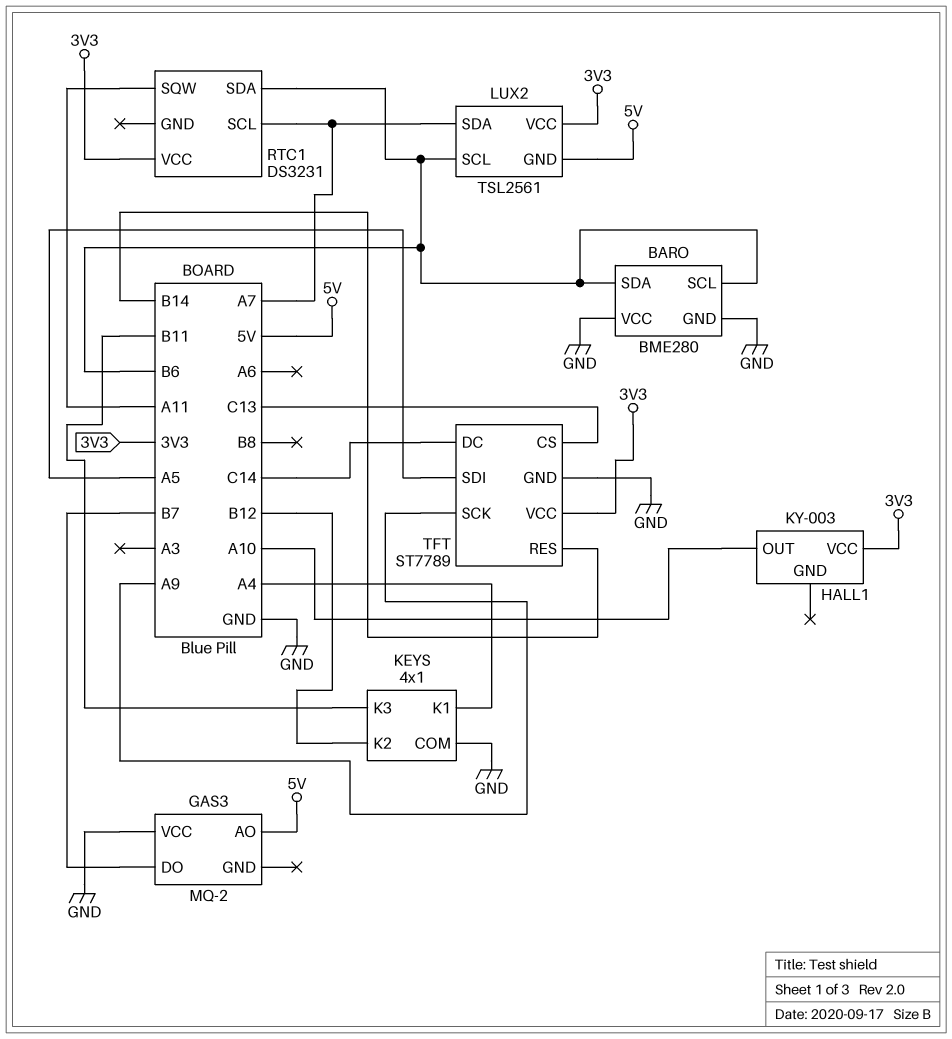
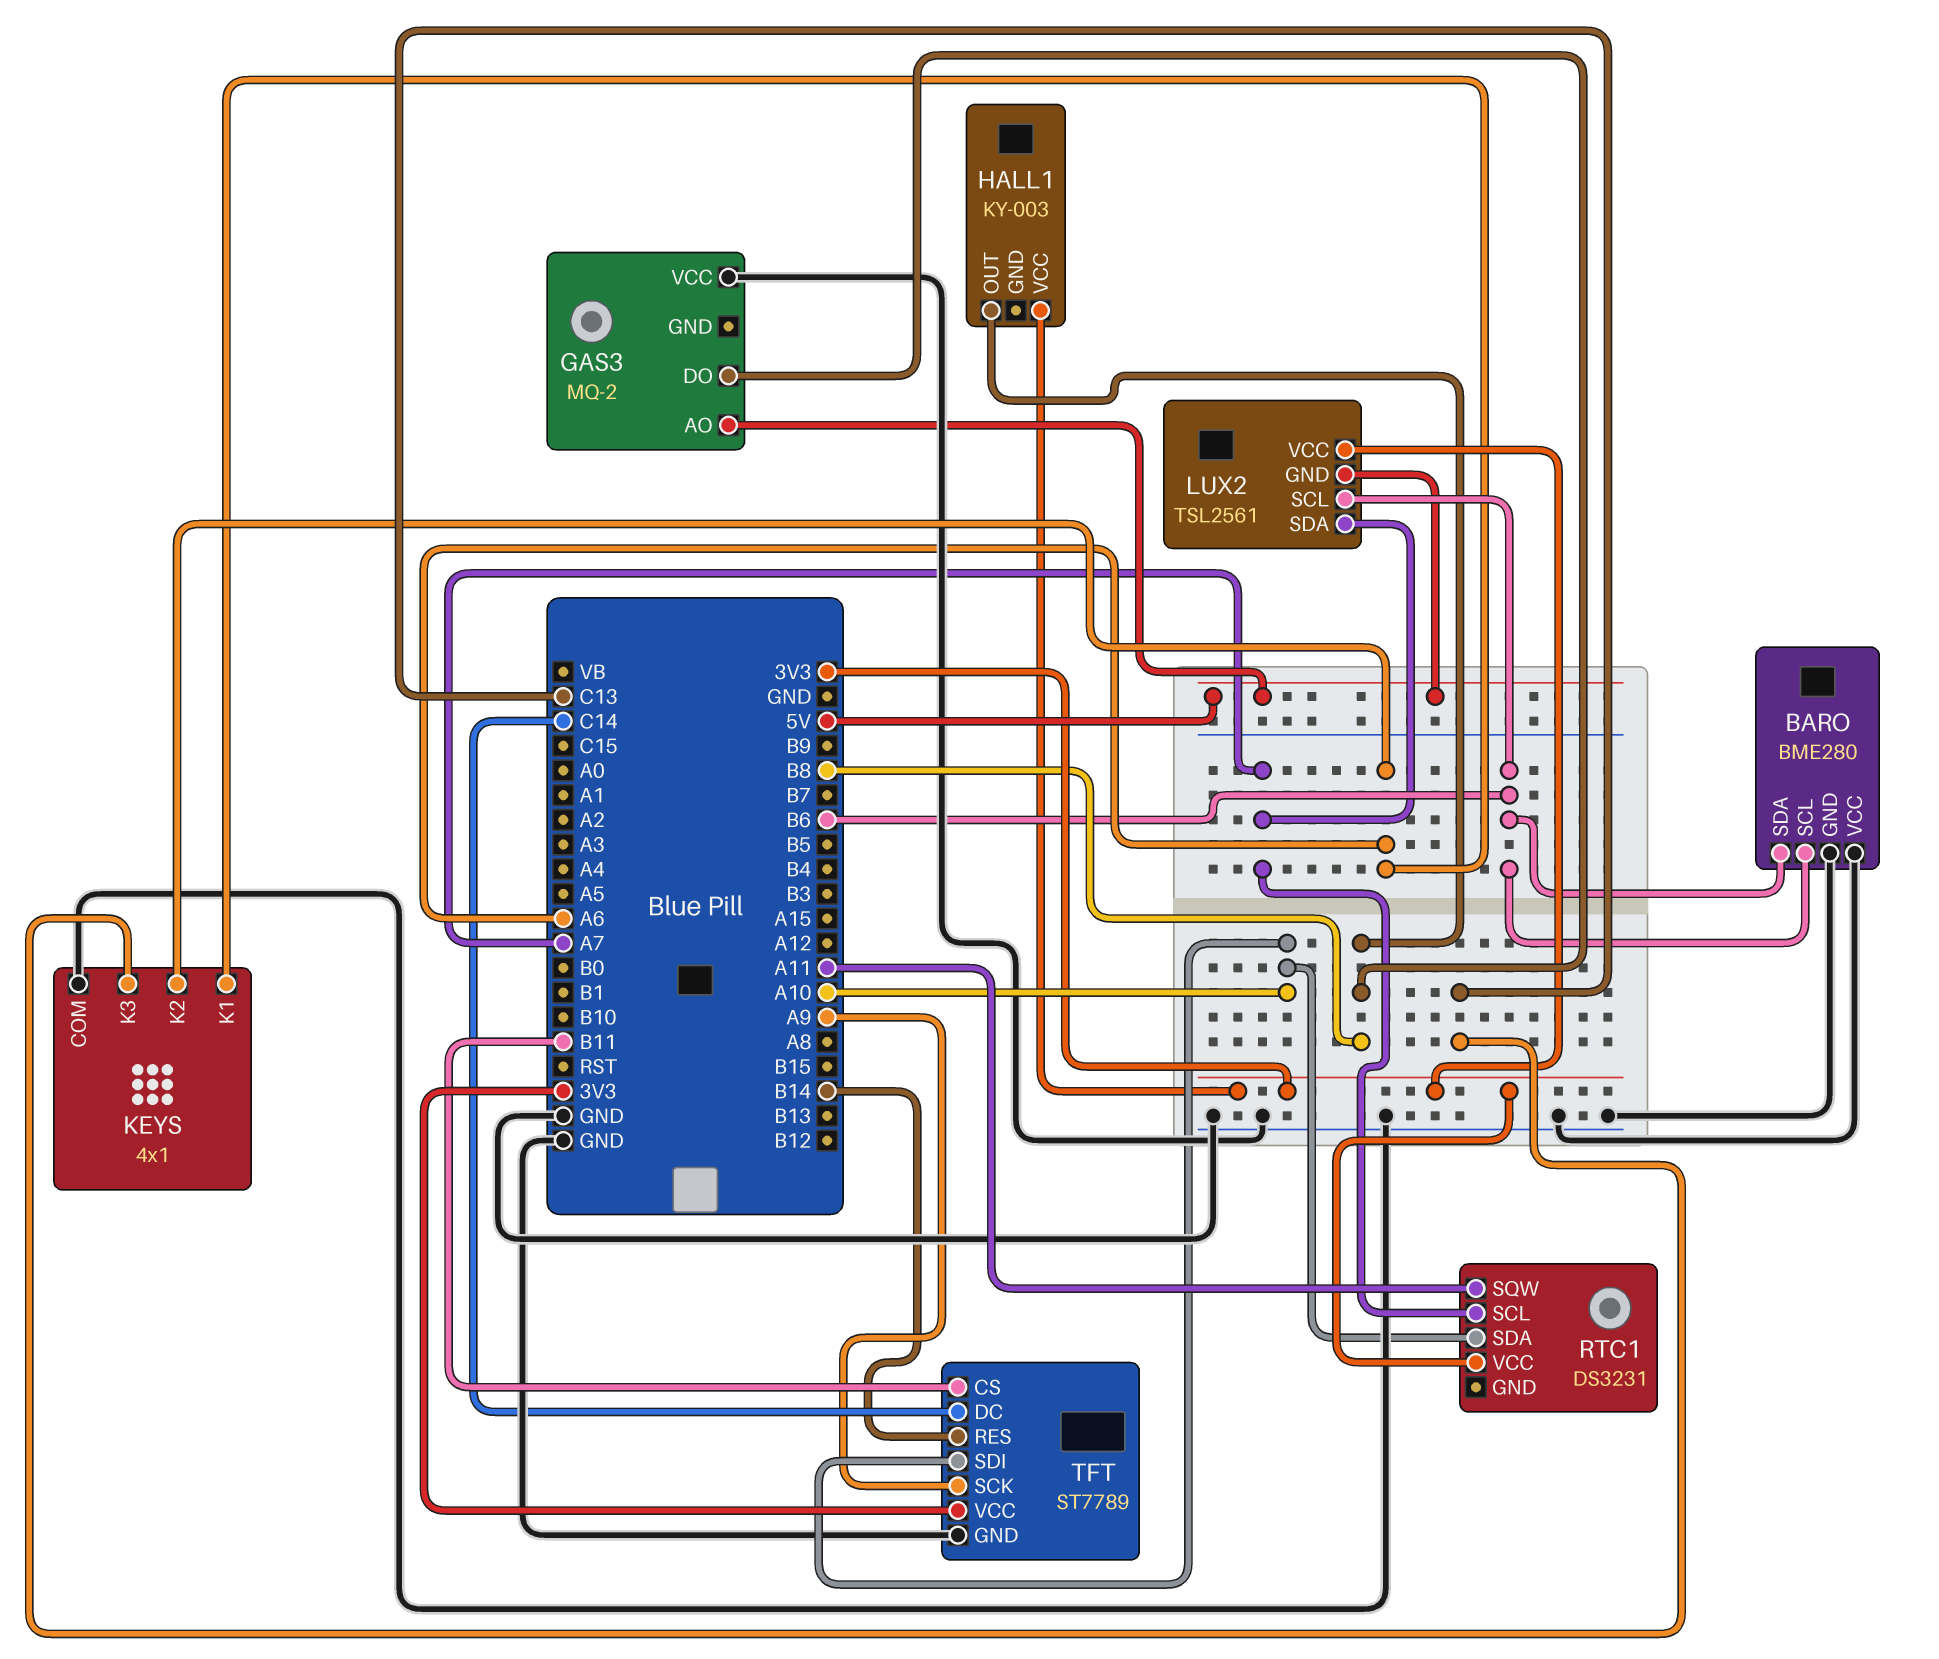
GAS3 pin DO: B7 -> B8
HALL1 pin OUT: A10 -> B8
KEYS pin K1: A4 -> A6
KEYS pin K2: B12 -> A6
KEYS pin K3: B11 -> C13
RTC1 pin SDA: B6 -> A10
TFT pin CS: C13 -> B11
TFT pin SDI: A5 -> A10

